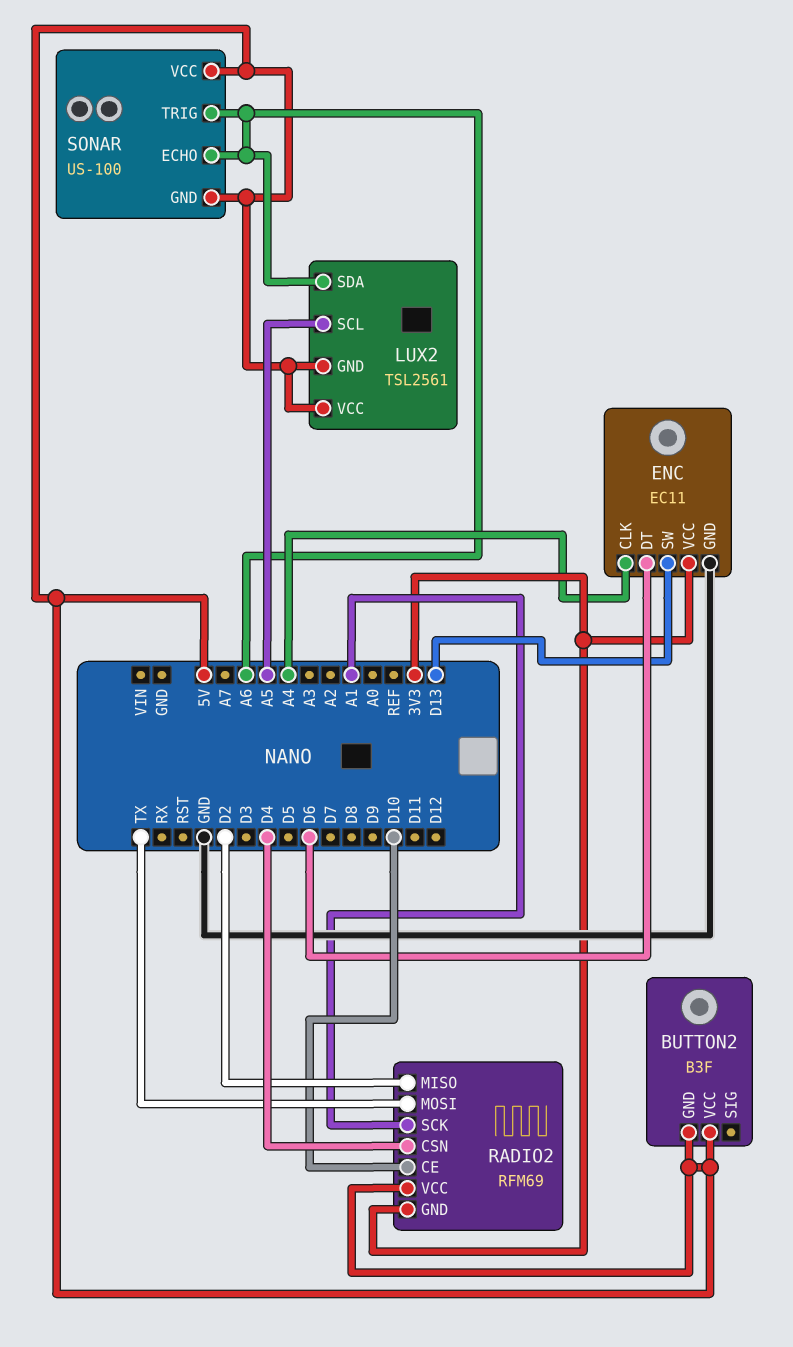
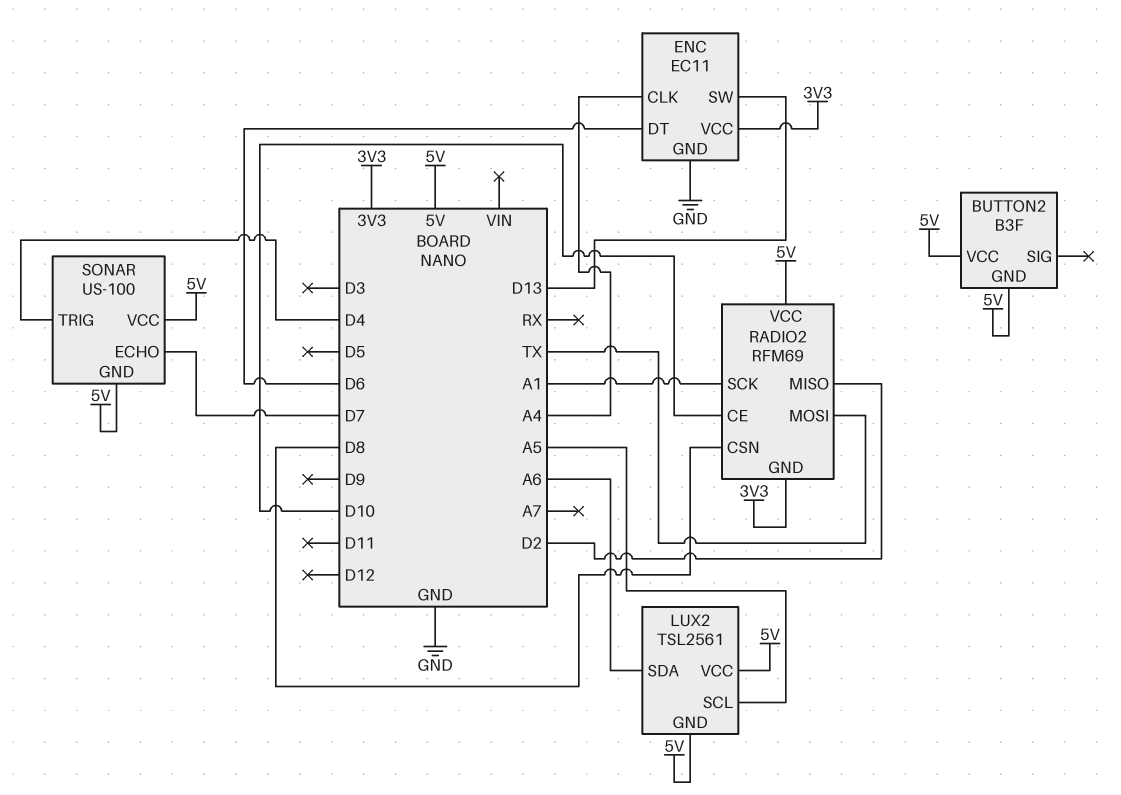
RADIO2 pin CSN: D4 -> D8
SONAR pin ECHO: A6 -> D7
SONAR pin TRIG: A6 -> D4

